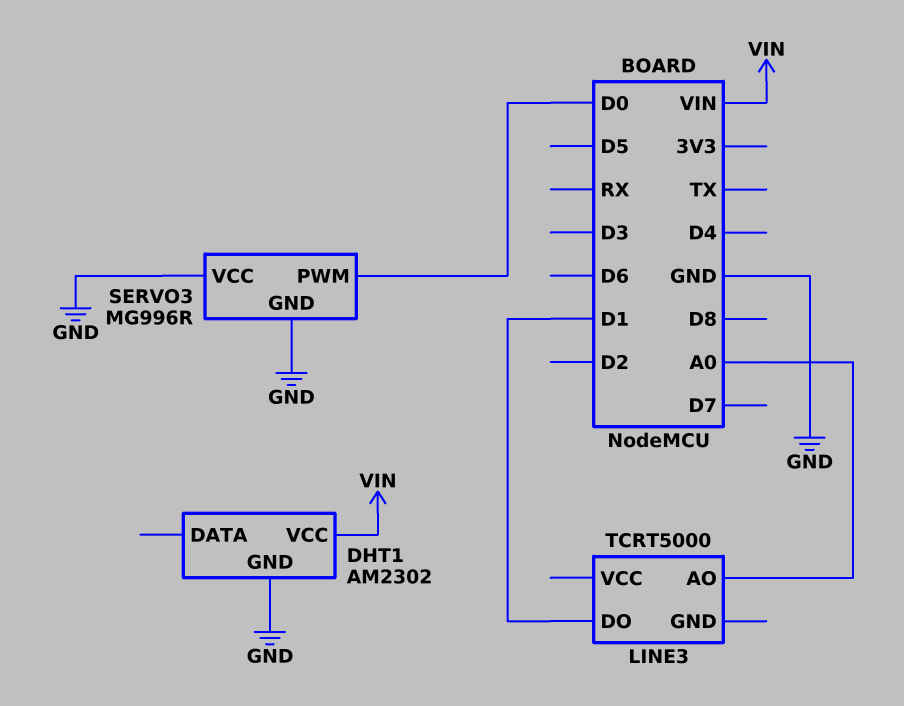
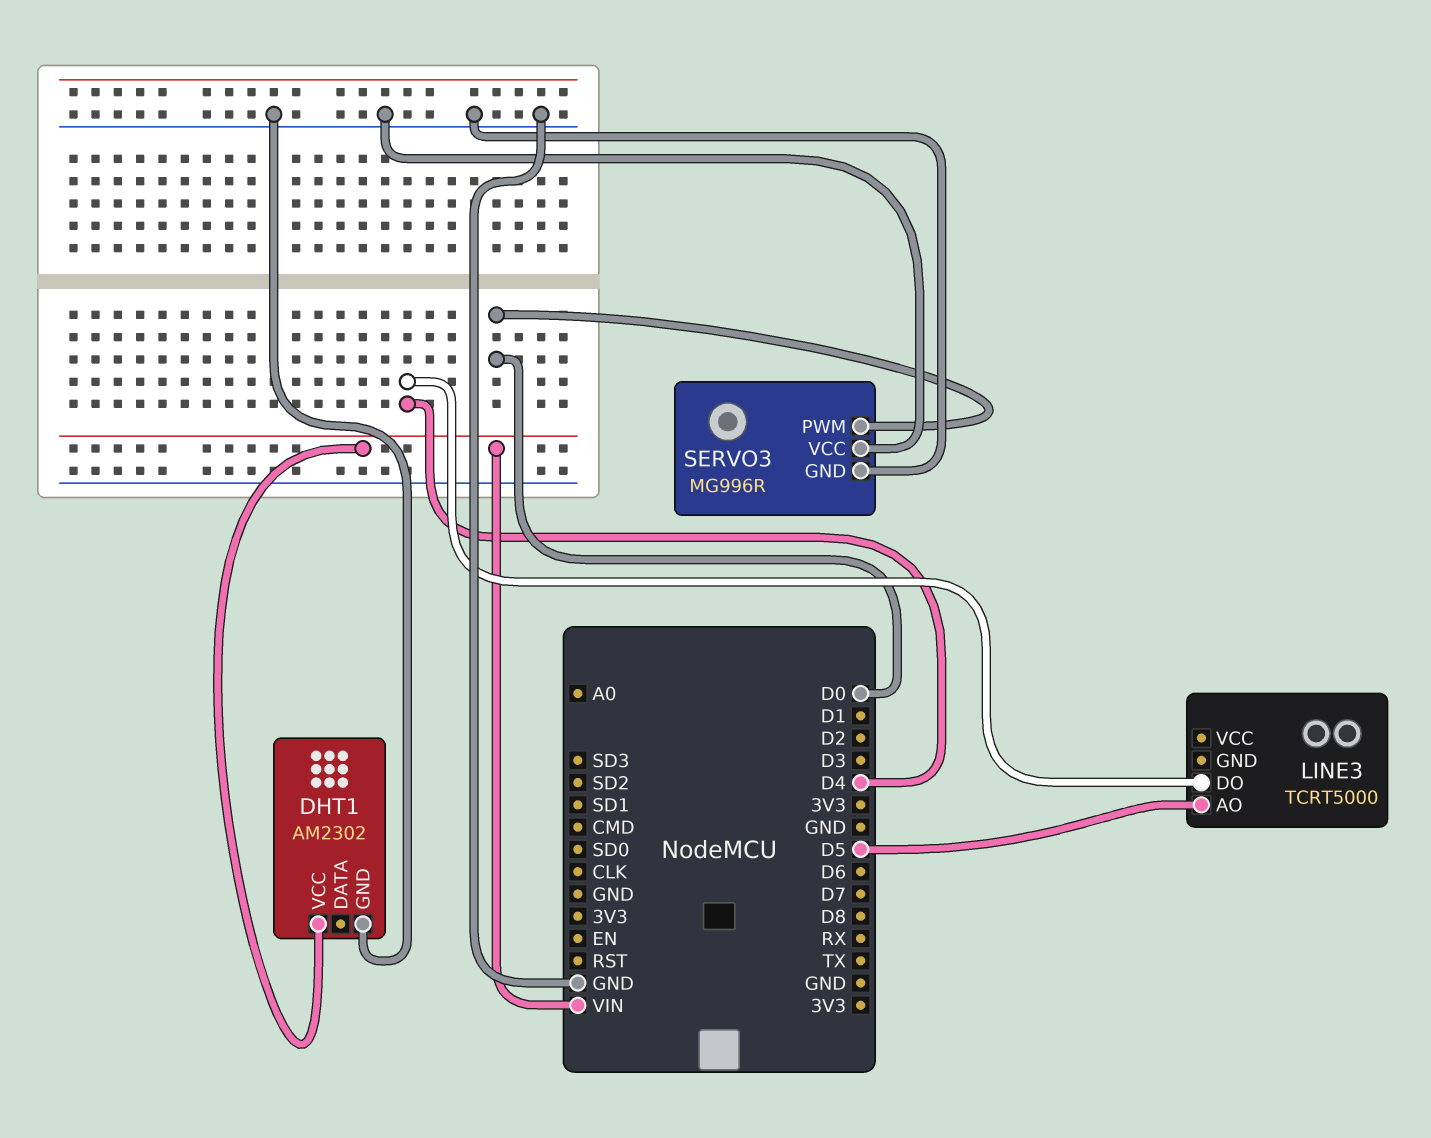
LINE3 pin AO: A0 -> D5
LINE3 pin DO: D1 -> D4

